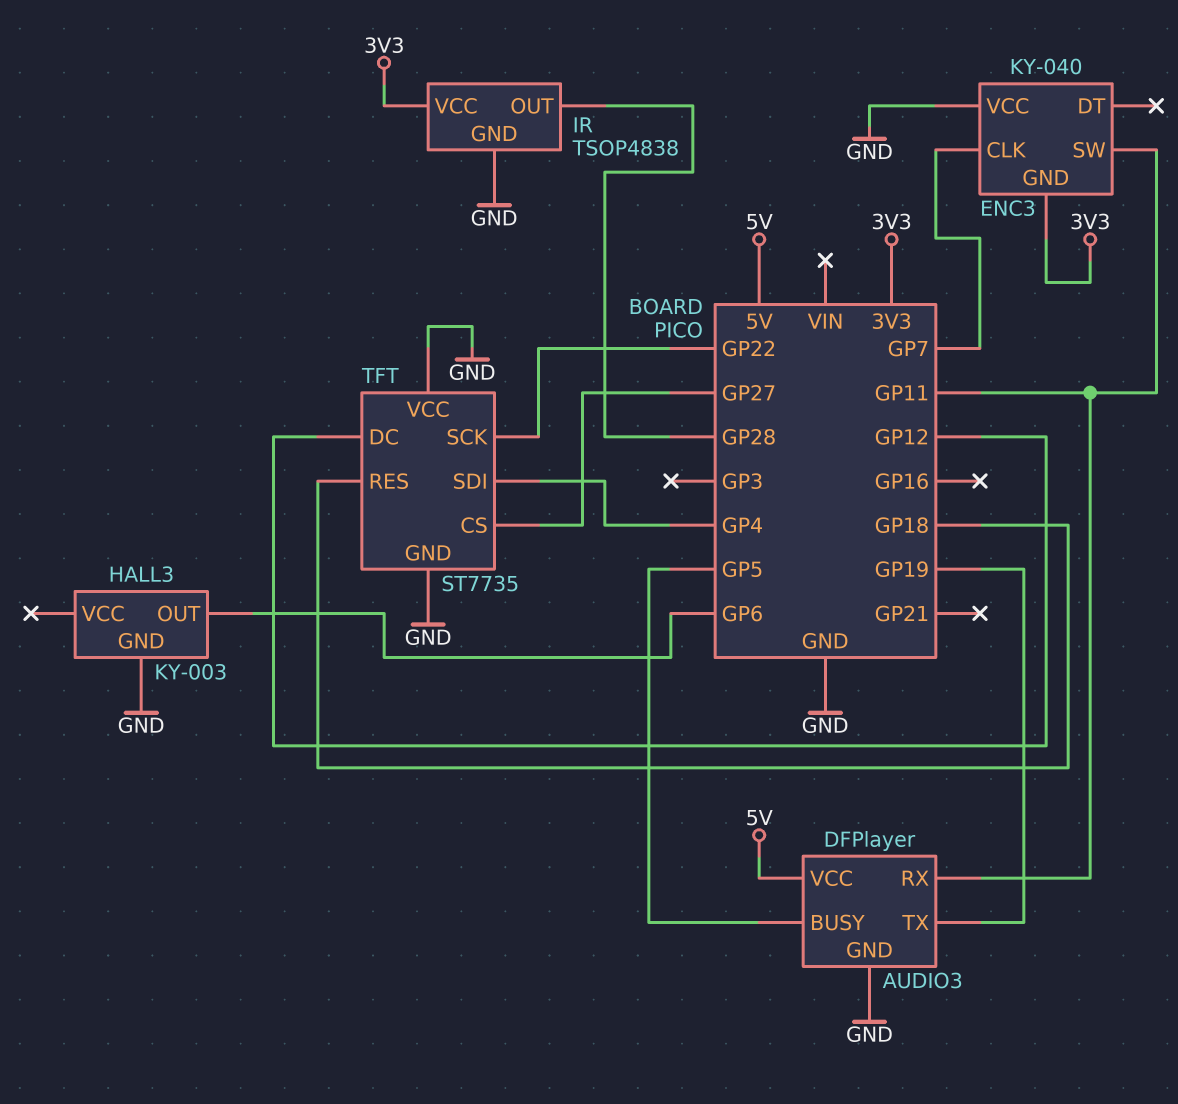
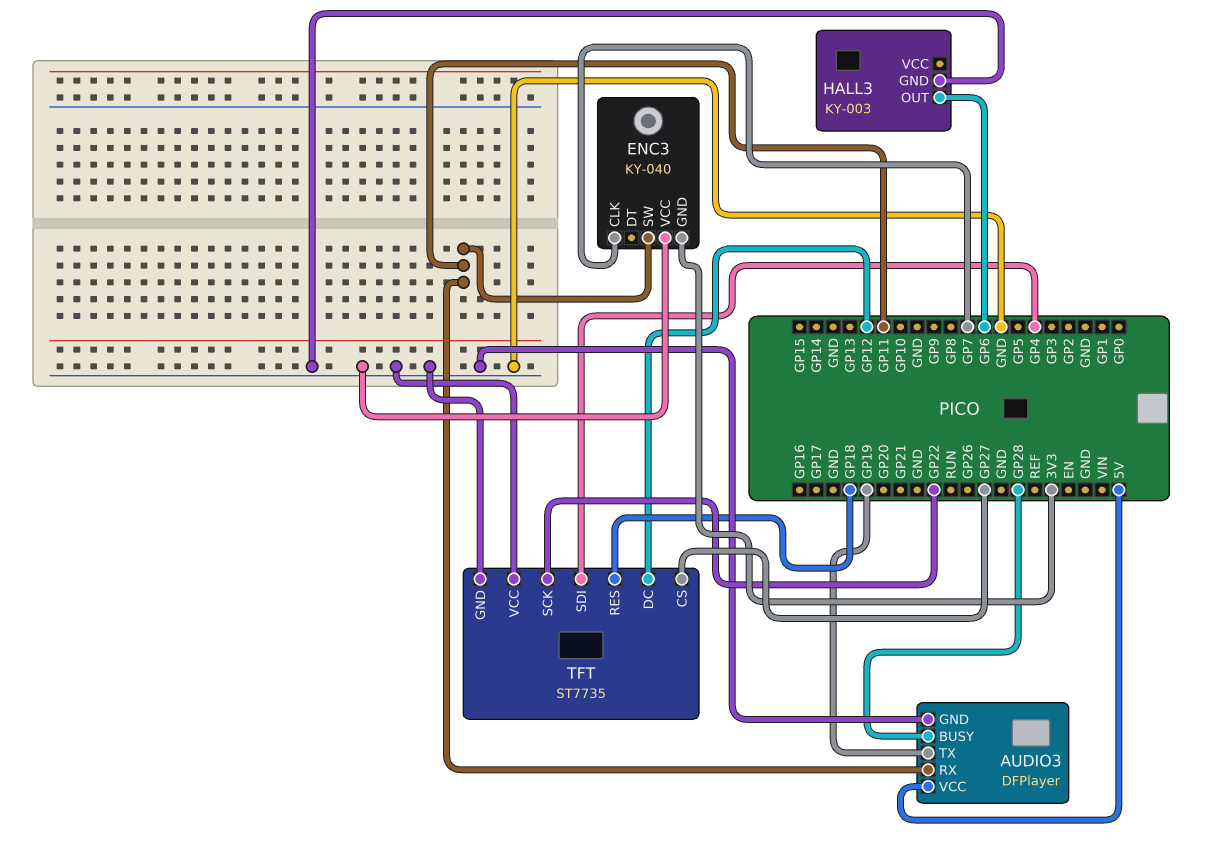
AUDIO3 pin BUSY: GP5 -> GP28
IR: TSOP4838 -> none
IR pin GND: GND -> none
IR pin OUT: GP28 -> none
IR pin VCC: 3V3 -> none

